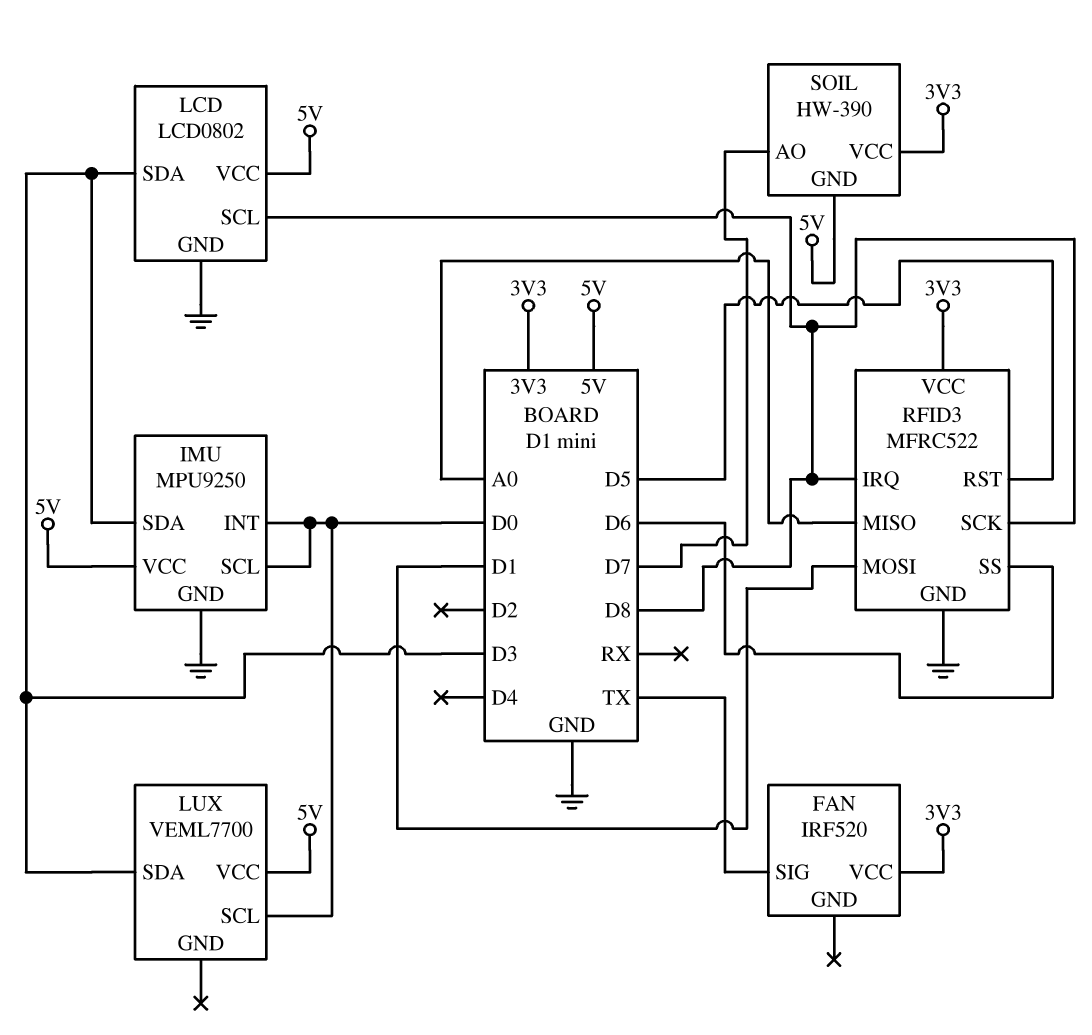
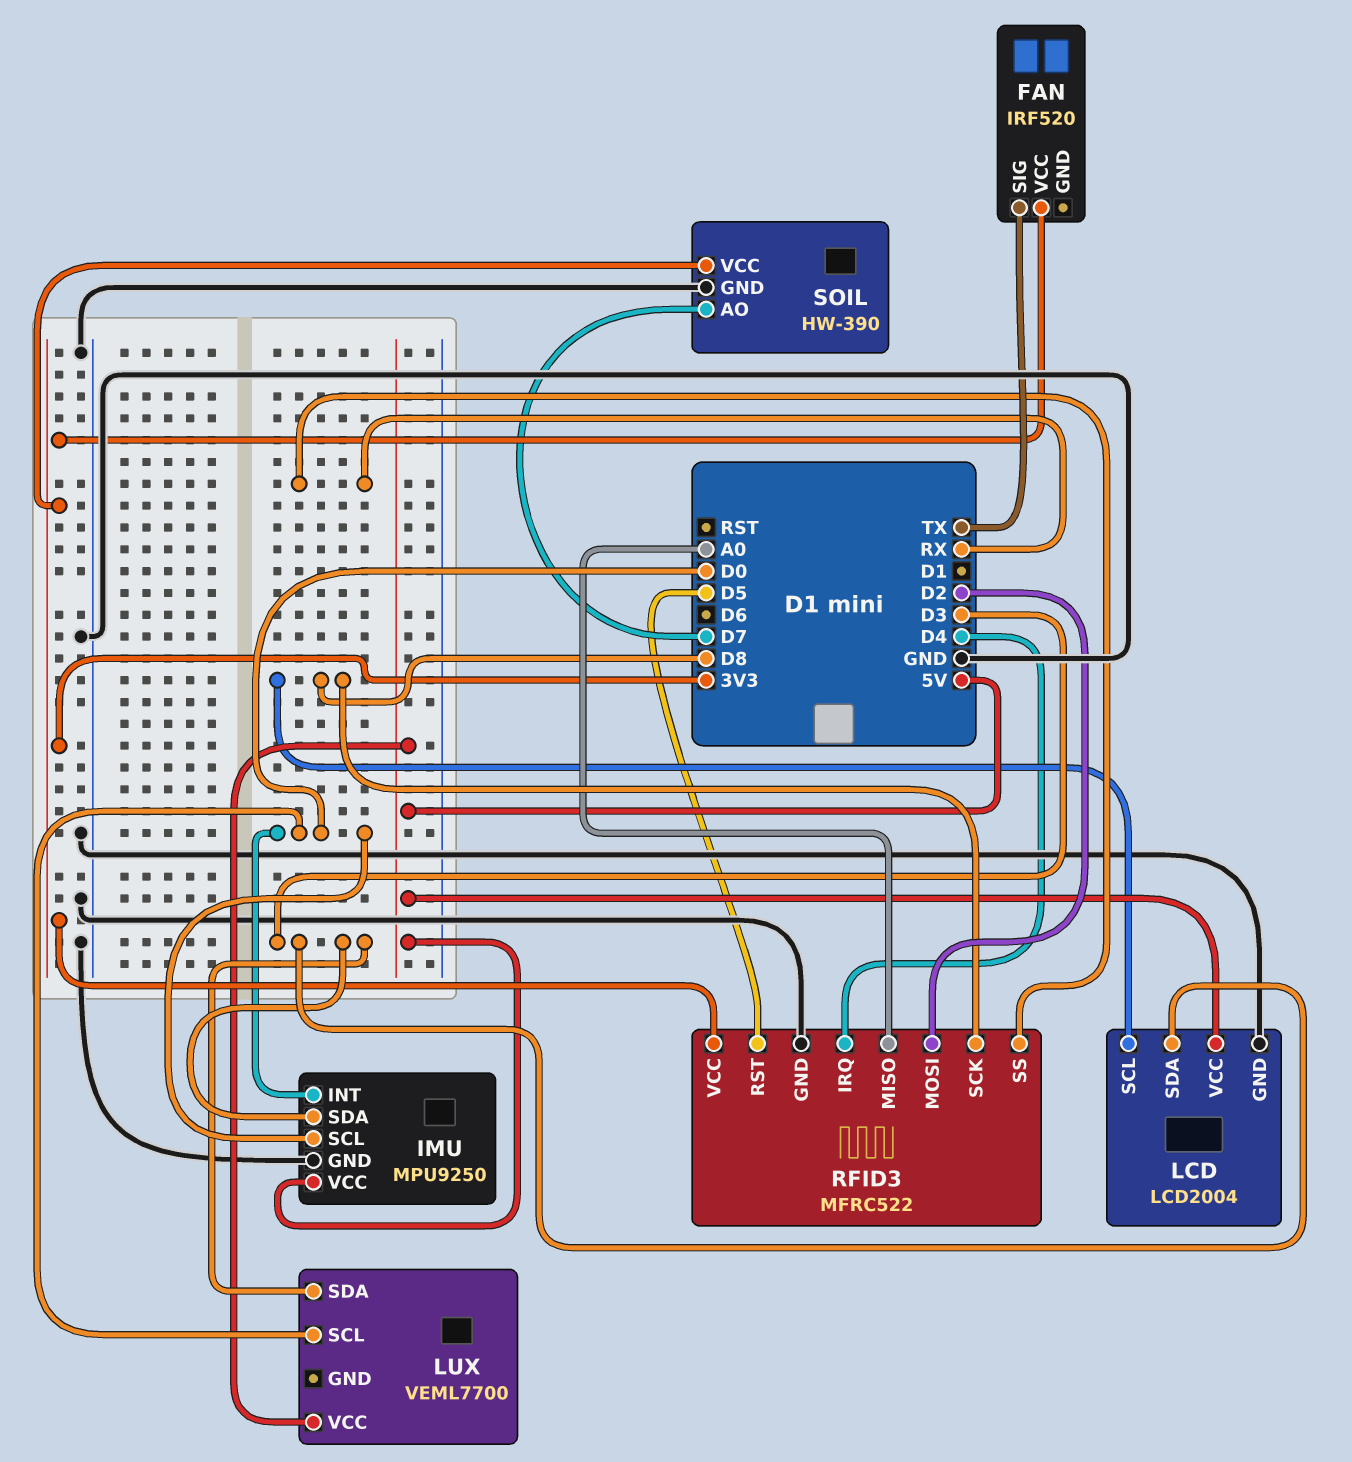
LCD: LCD0802 -> LCD2004
RFID3 pin IRQ: D8 -> D4
RFID3 pin MOSI: D1 -> D2
RFID3 pin SS: D6 -> RX
SOIL pin GND: 5V -> GND

